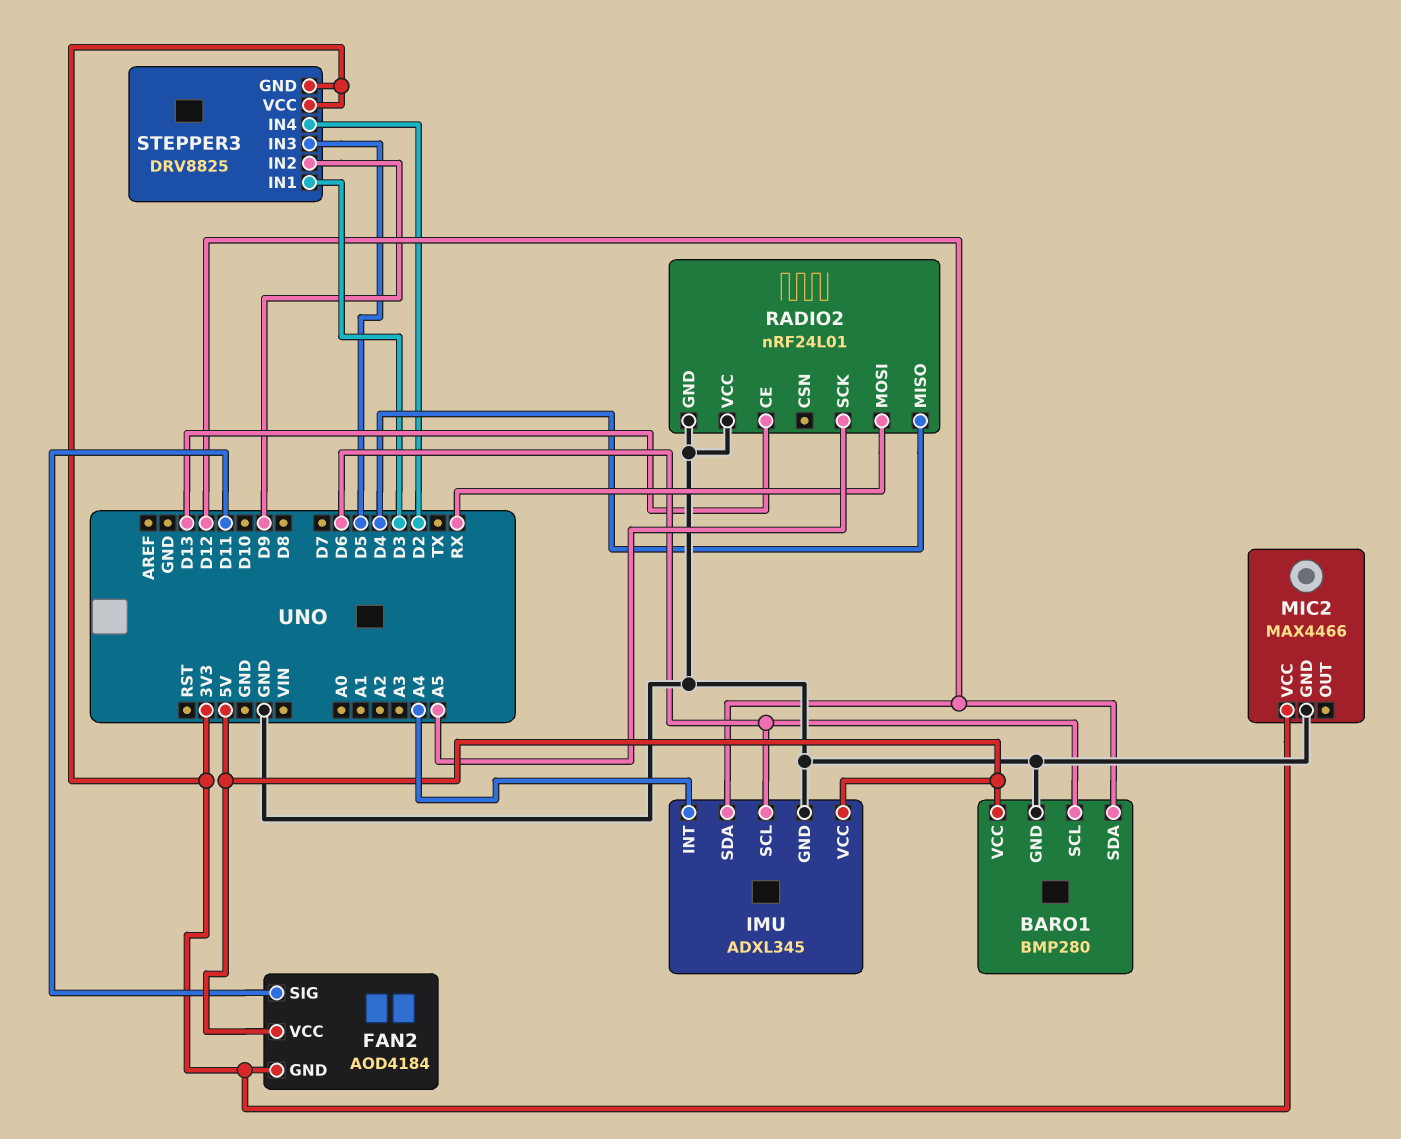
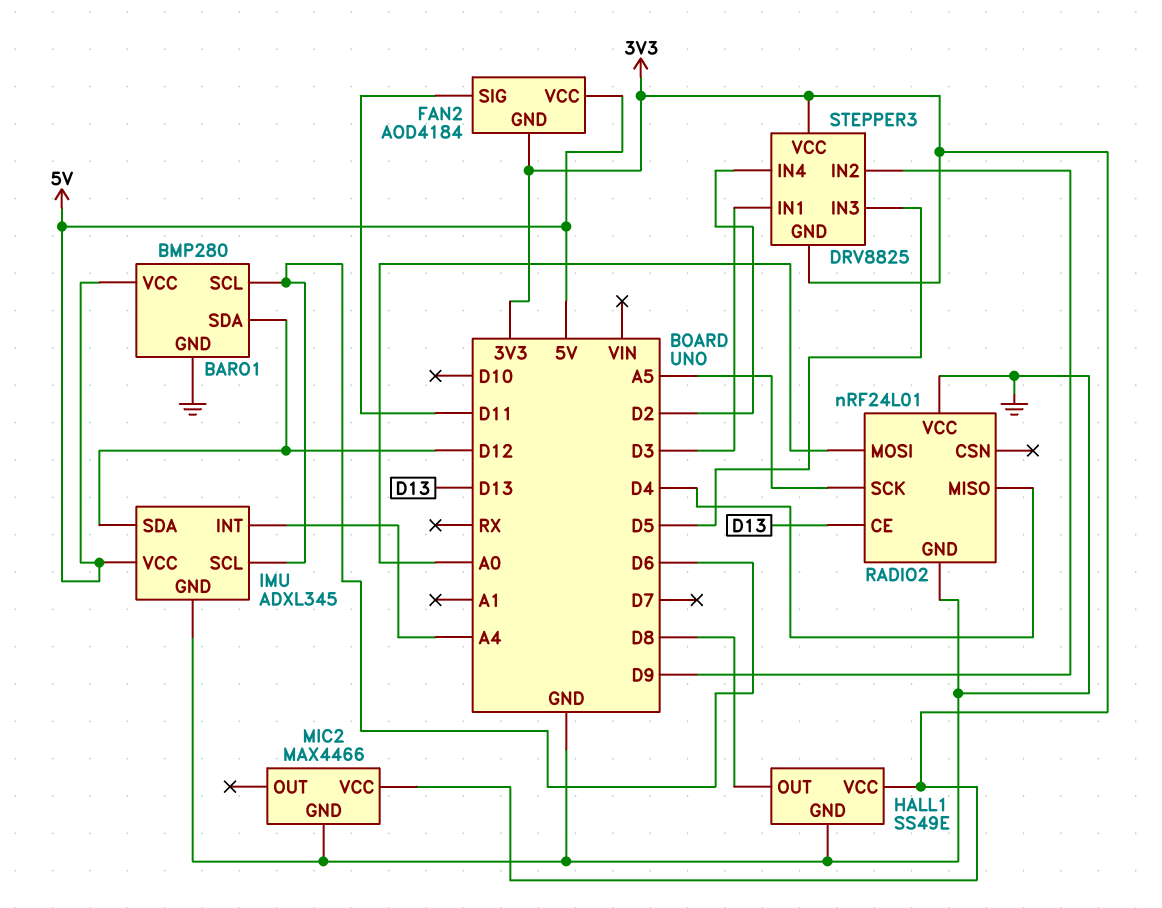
HALL1: none -> SS49E
HALL1 pin GND: none -> GND
HALL1 pin OUT: none -> D8
HALL1 pin VCC: none -> 3V3
RADIO2 pin MOSI: RX -> A0

